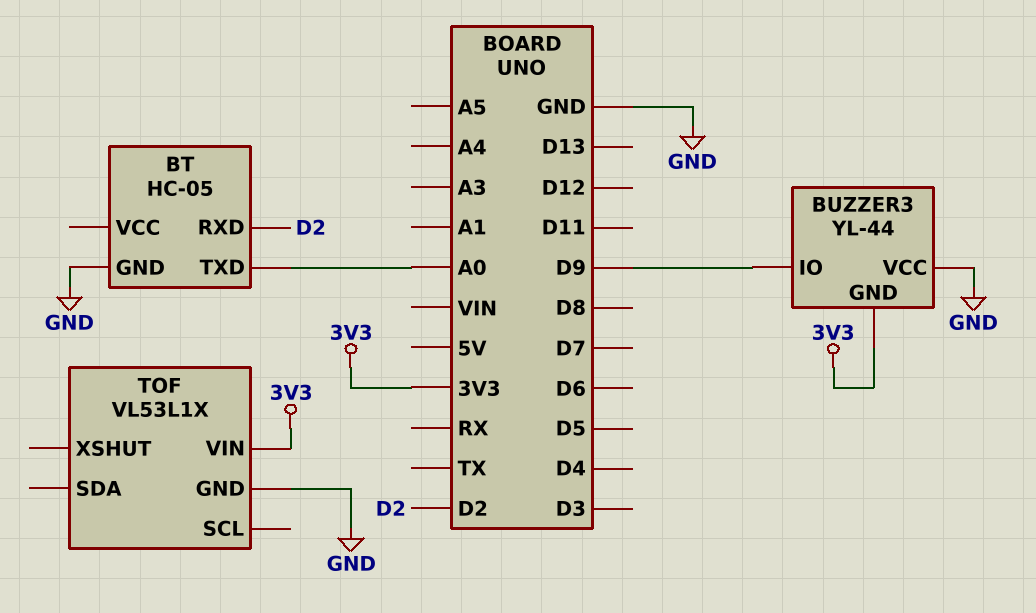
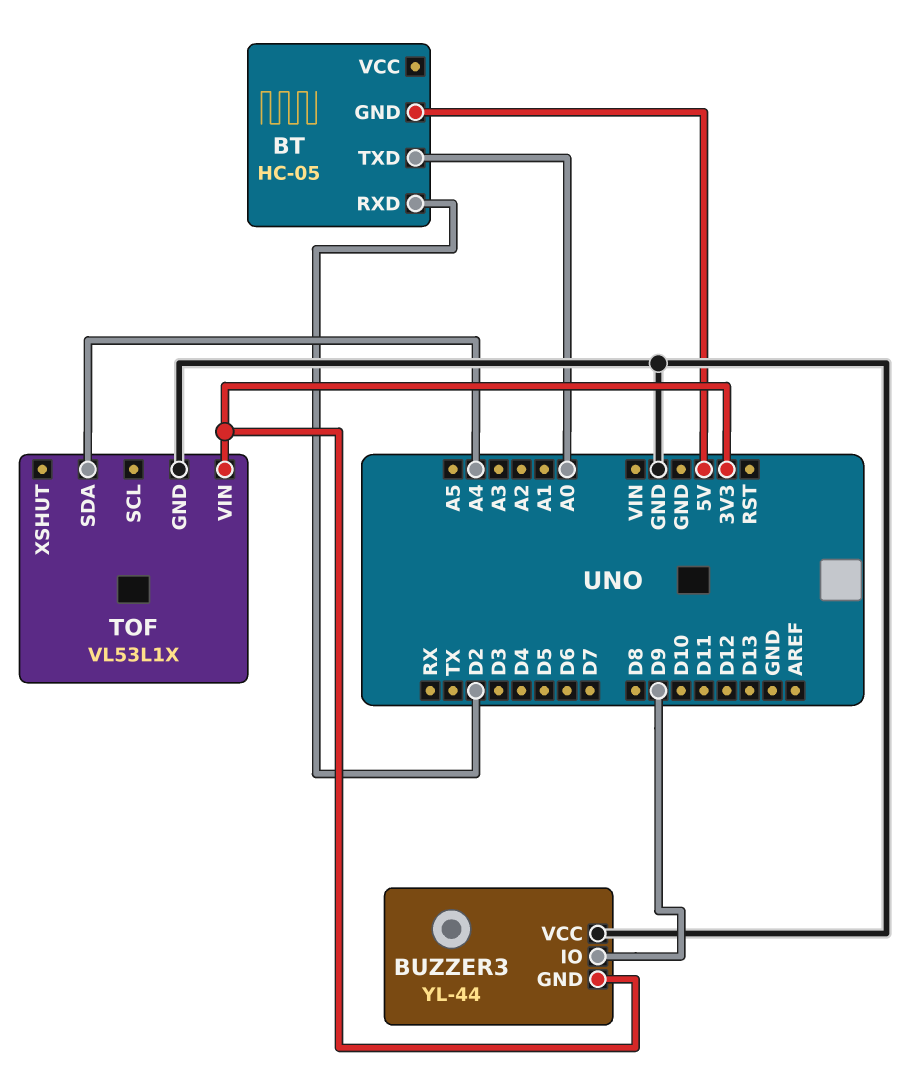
BT pin GND: GND -> 5V
TOF pin SDA: none -> A4

